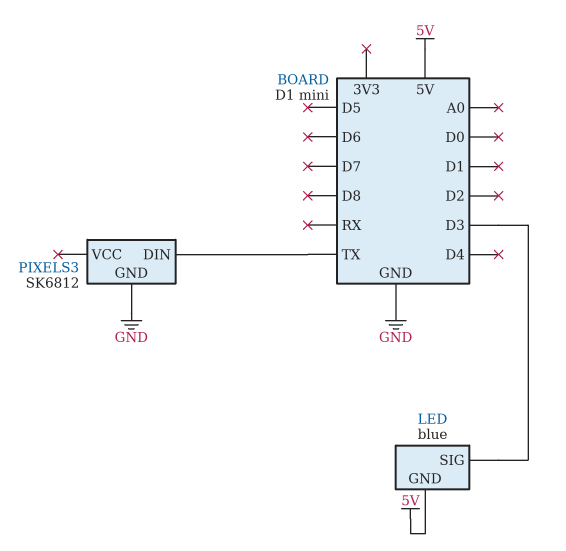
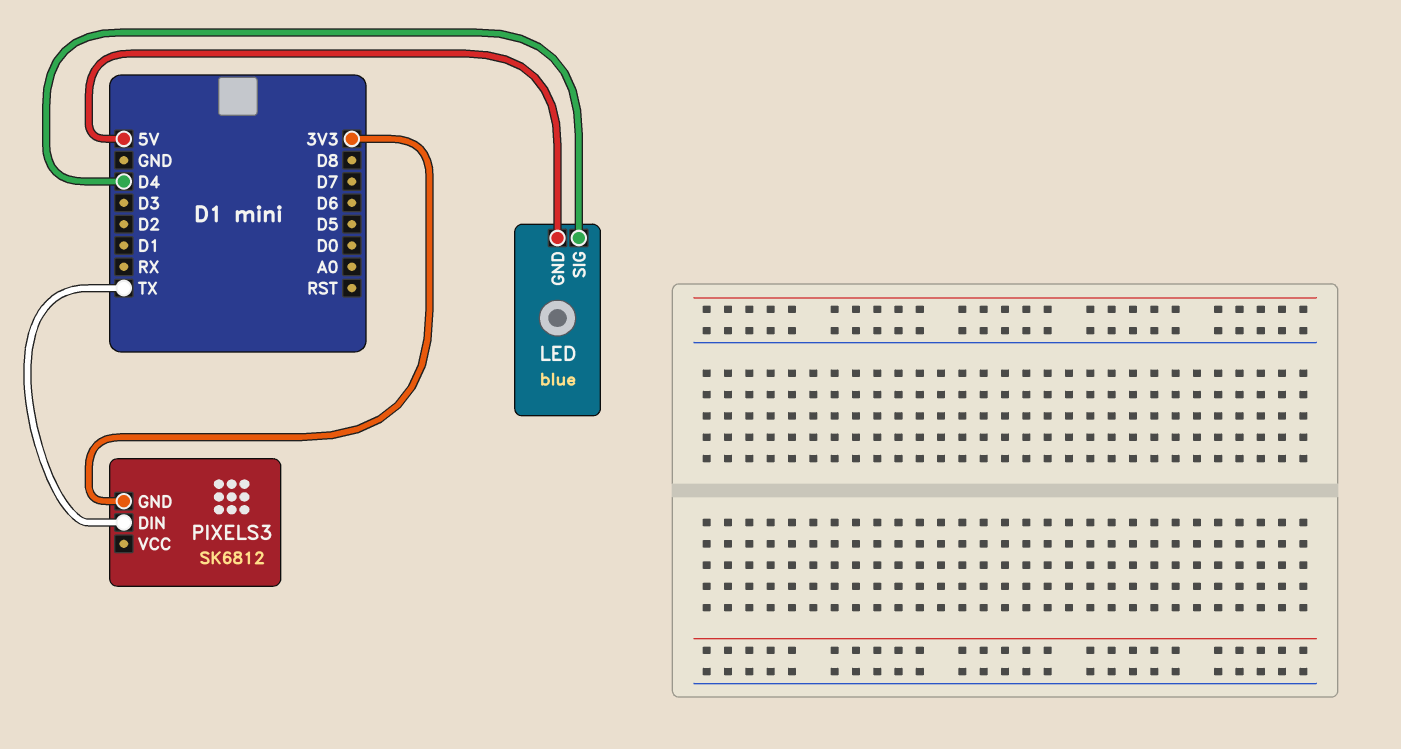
LED pin SIG: D3 -> D4
PIXELS3 pin GND: GND -> 3V3

